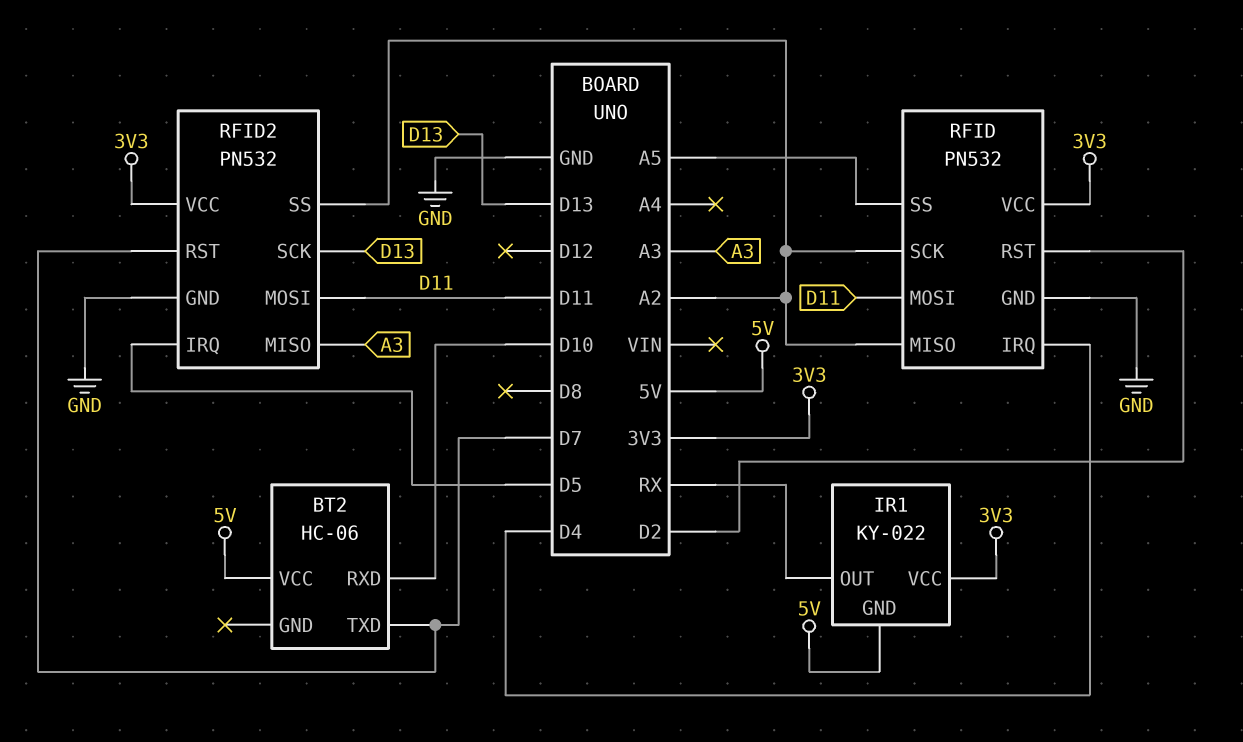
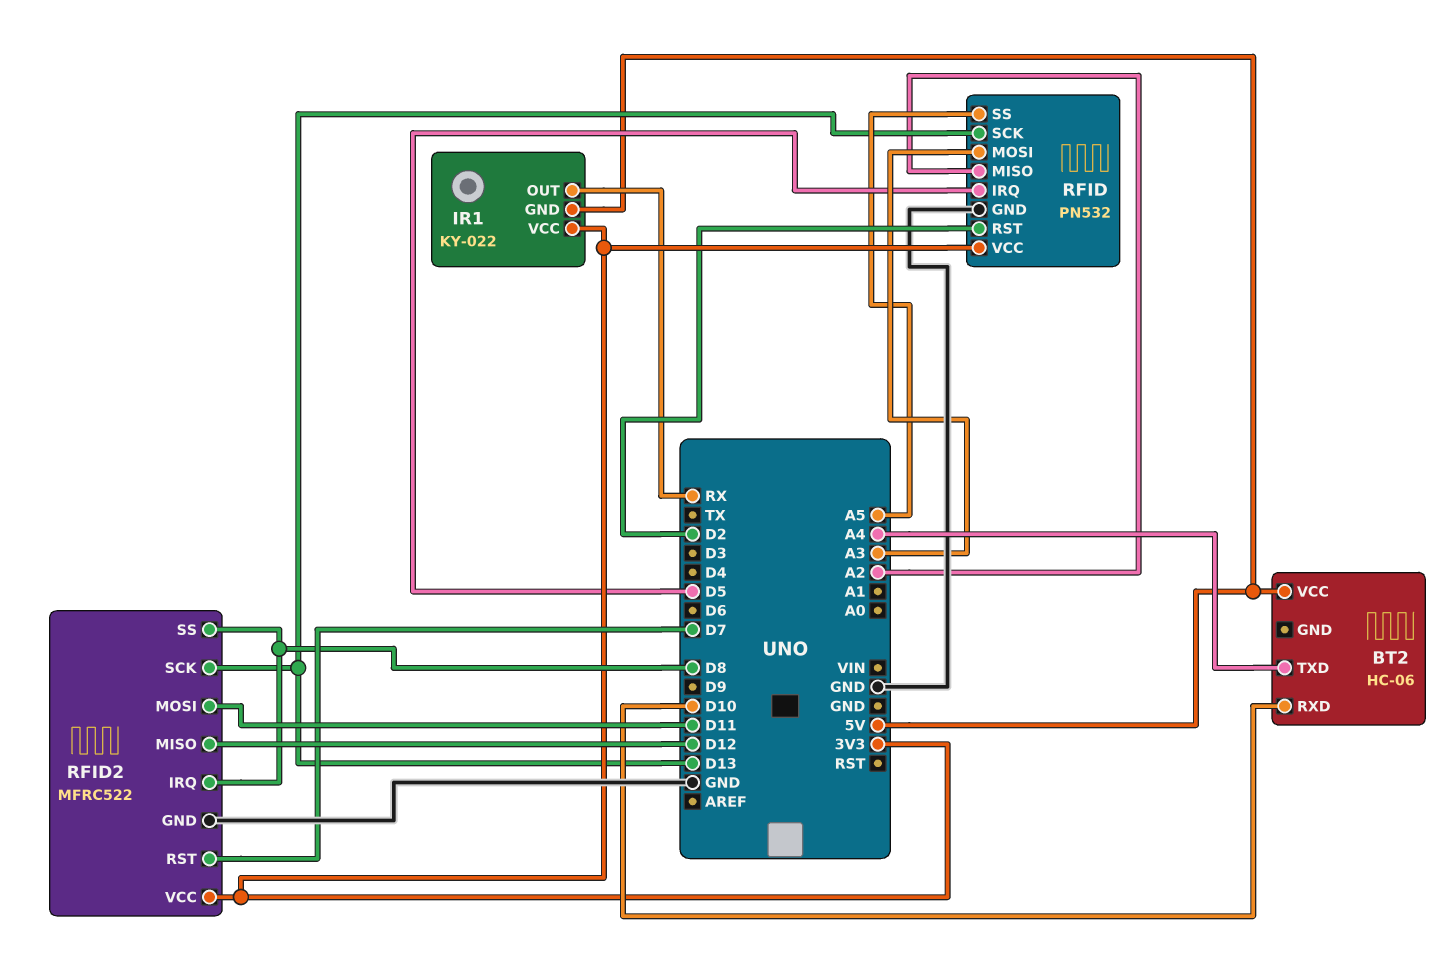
BT2 pin TXD: D7 -> A4
RFID pin IRQ: D4 -> D5
RFID pin MOSI: D11 -> A3
RFID pin SCK: A2 -> D13
RFID2: PN532 -> MFRC522
RFID2 pin IRQ: D5 -> D8
RFID2 pin MISO: A3 -> D12
RFID2 pin SS: A2 -> D8

